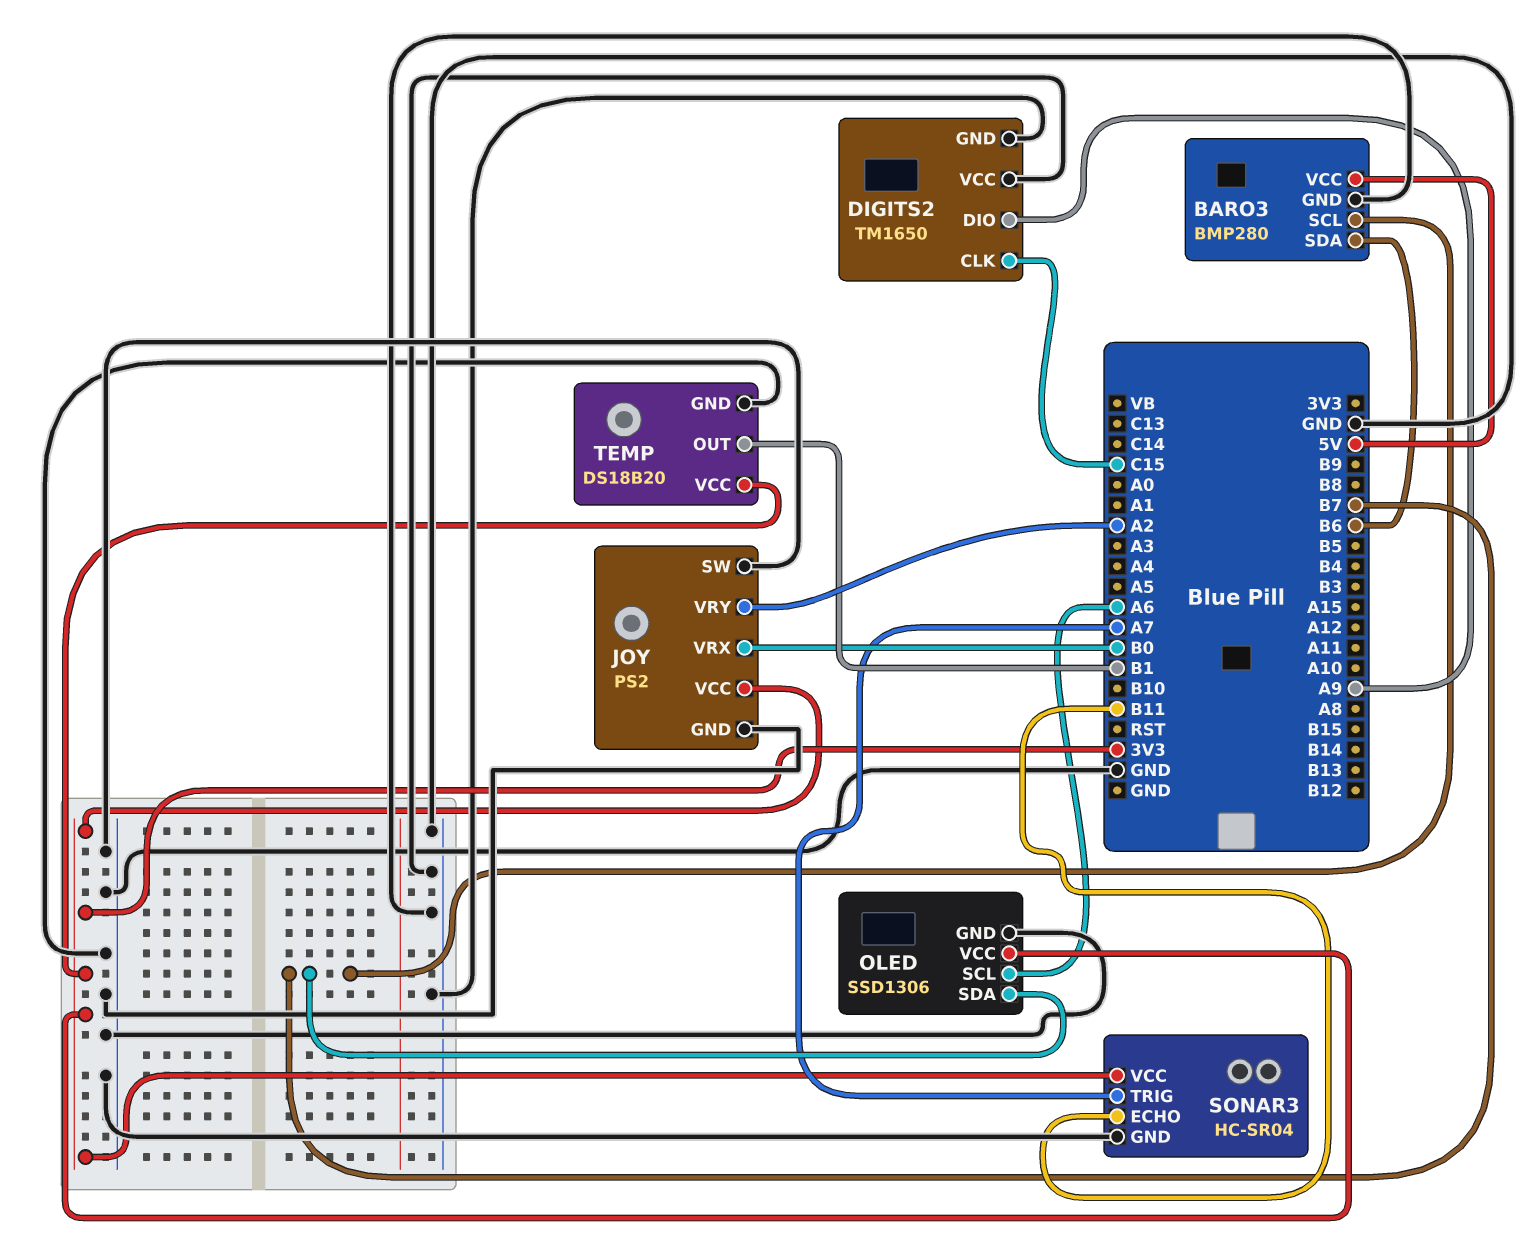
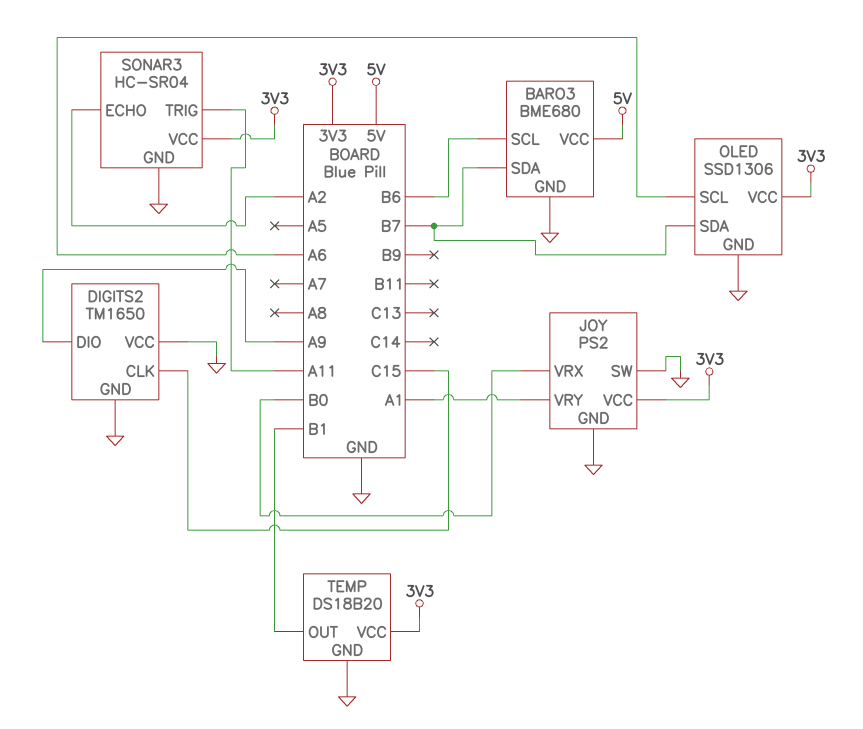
BARO3: BMP280 -> BME680
BARO3 pin SCL: B7 -> B6
BARO3 pin SDA: B6 -> B7
JOY pin VRY: A2 -> A1
SONAR3 pin ECHO: B11 -> A2
SONAR3 pin TRIG: A7 -> A11

